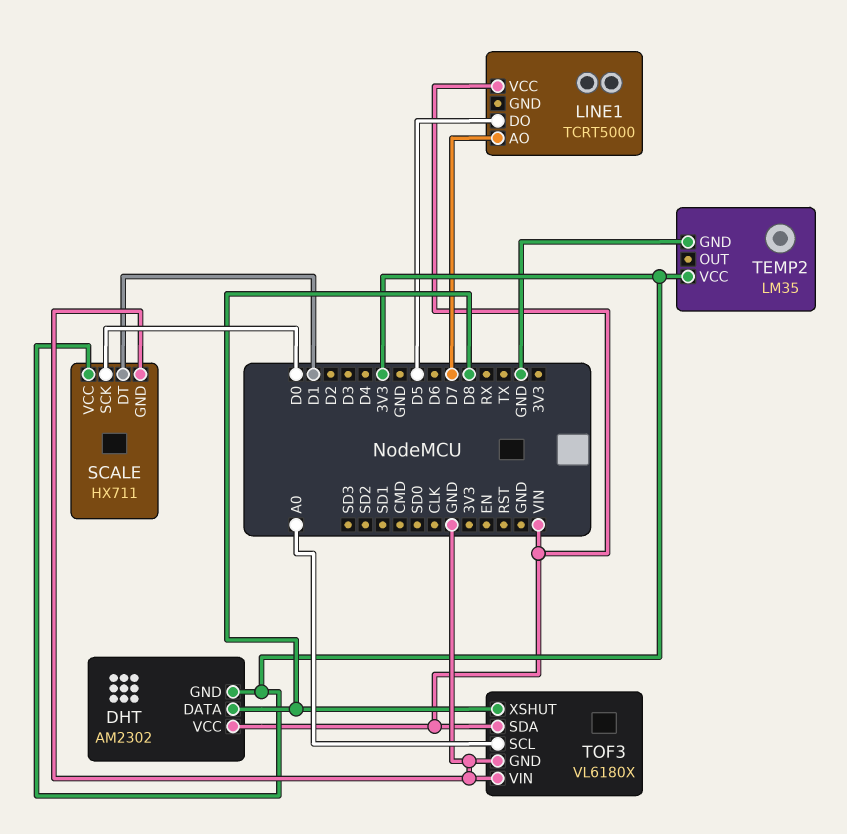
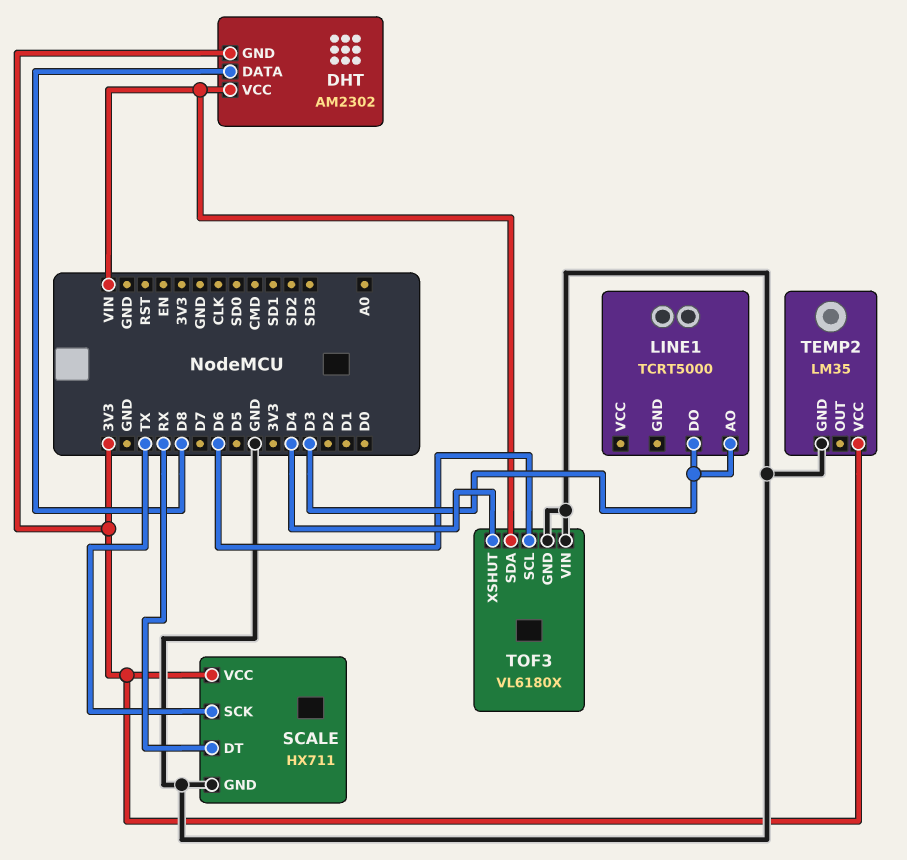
LINE1 pin AO: D7 -> D3
LINE1 pin DO: D5 -> D3
LINE1 pin VCC: VIN -> none
SCALE pin DT: D1 -> RX
SCALE pin SCK: D0 -> TX
TOF3 pin SCL: A0 -> D6
TOF3 pin XSHUT: D8 -> D4

